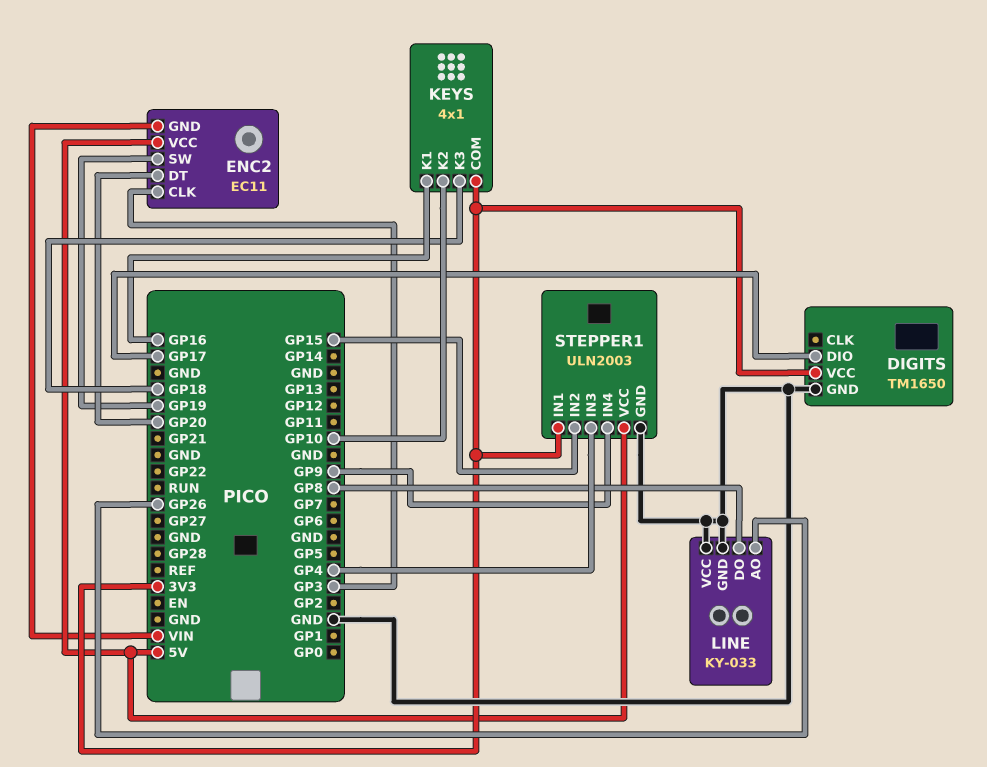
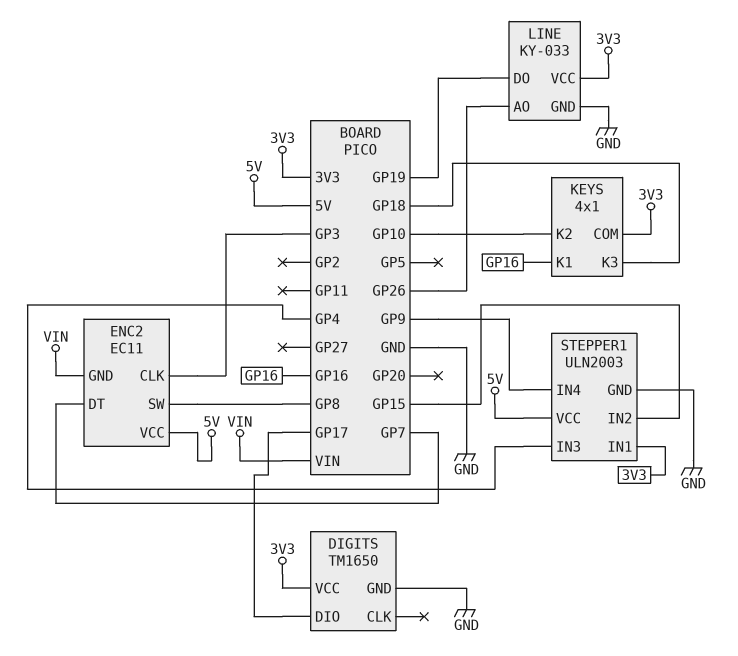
ENC2 pin DT: GP20 -> GP7
ENC2 pin SW: GP19 -> GP8
LINE pin DO: GP8 -> GP19
LINE pin VCC: GND -> 3V3

